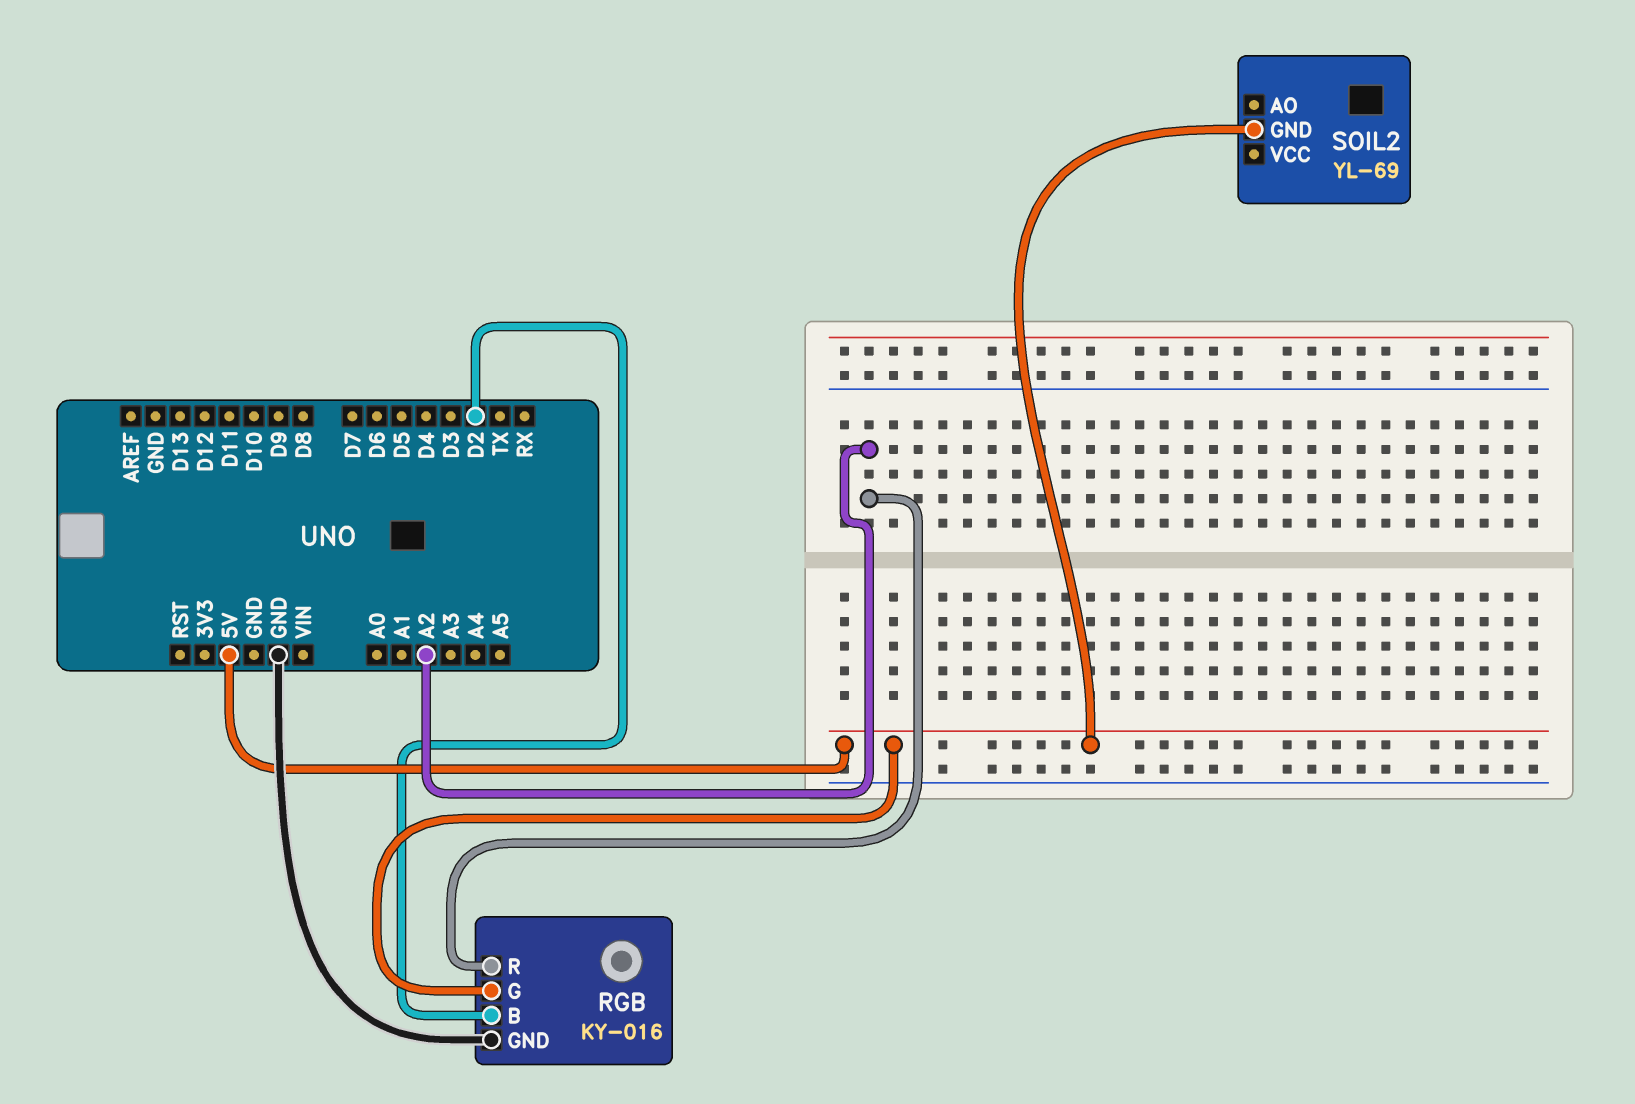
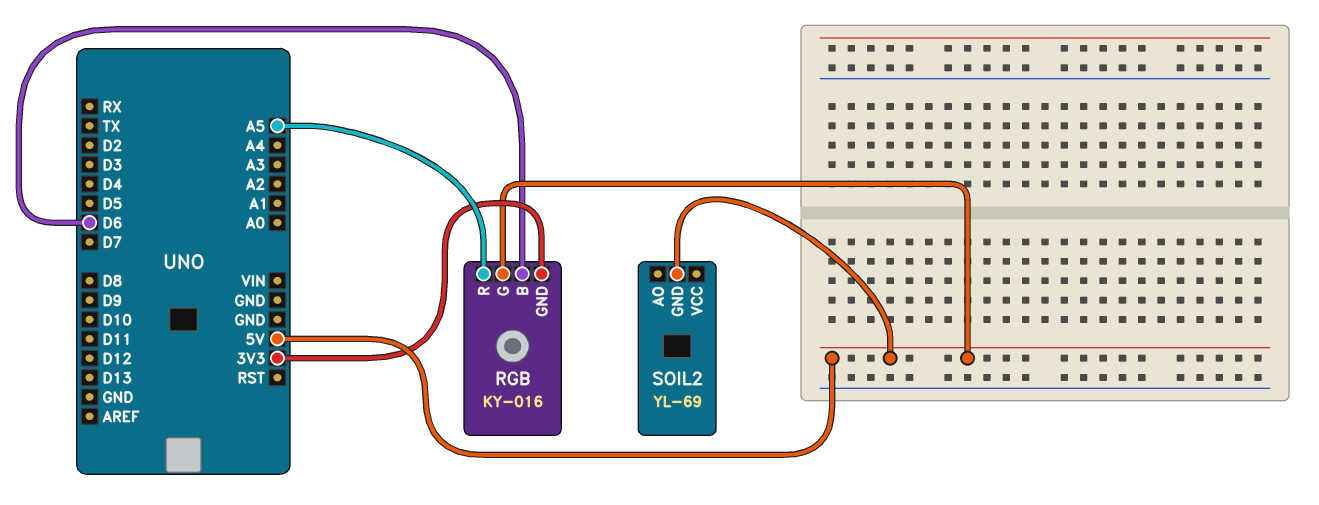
RGB pin B: D2 -> D6
RGB pin GND: GND -> 3V3
RGB pin R: A2 -> A5

